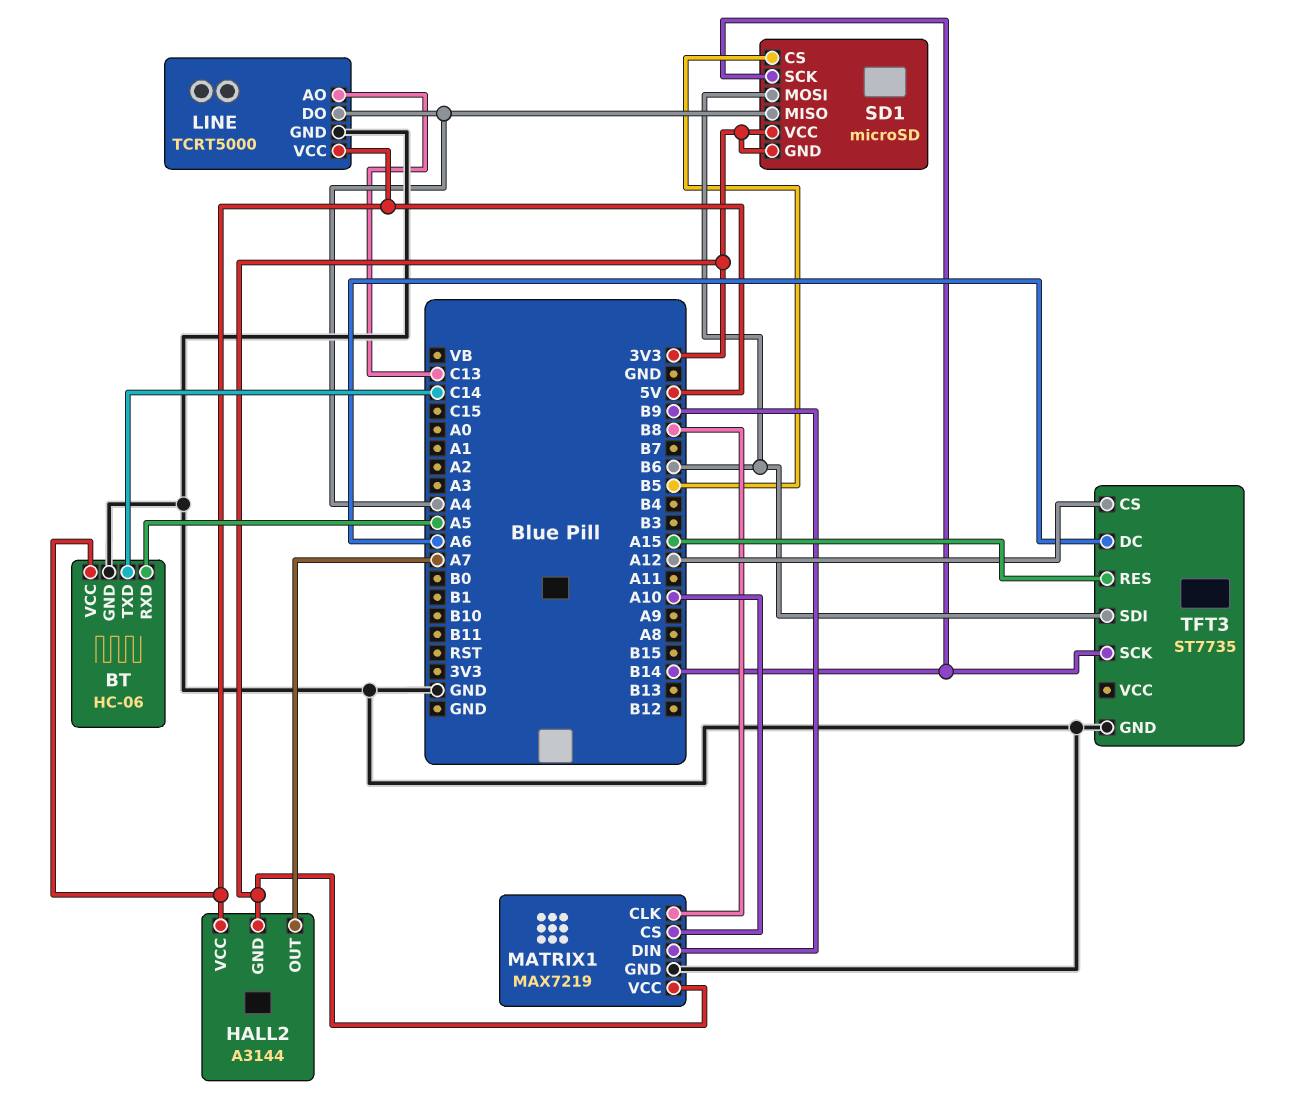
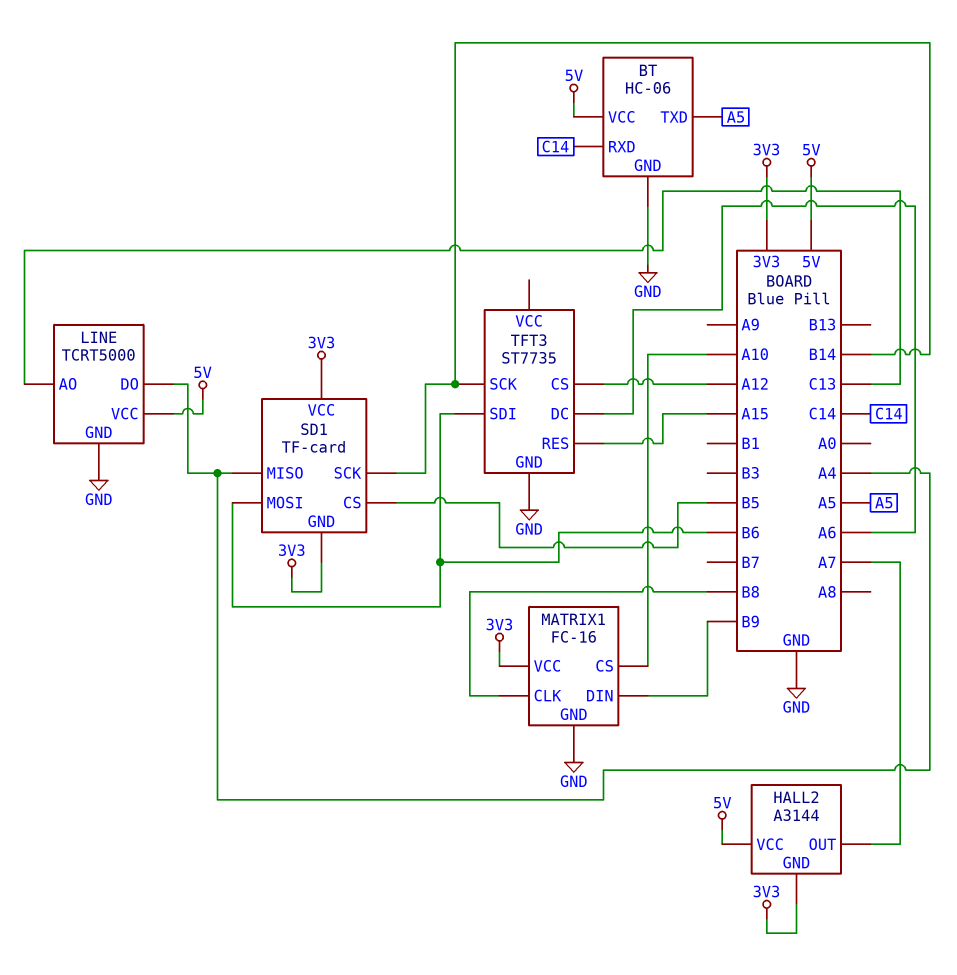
BT pin RXD: A5 -> C14
BT pin TXD: C14 -> A5
MATRIX1: MAX7219 -> FC-16
SD1: microSD -> TF-card

